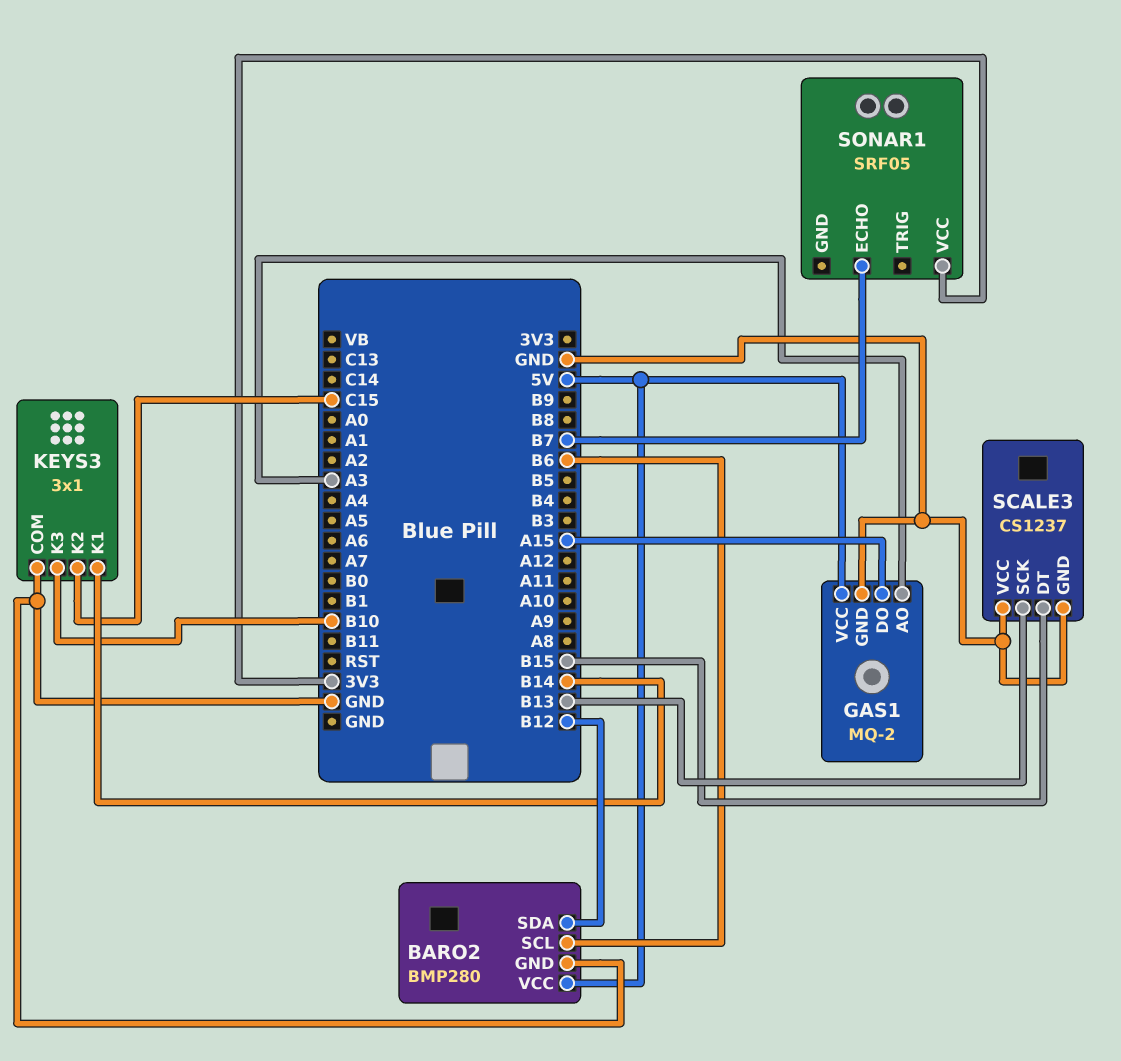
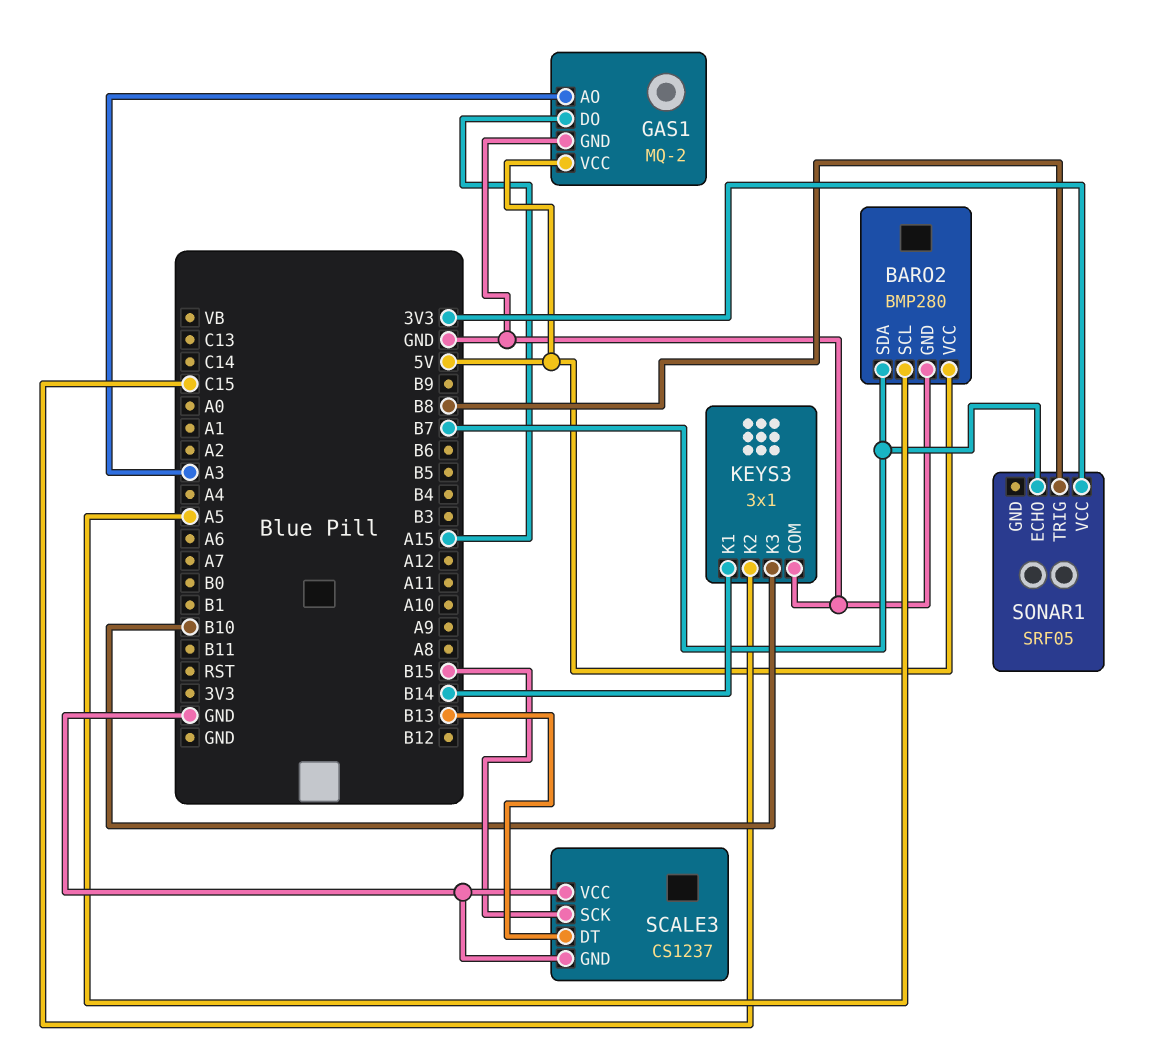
BARO2 pin SCL: B6 -> A5
BARO2 pin SDA: B12 -> B7
SCALE3 pin DT: B15 -> B13
SCALE3 pin SCK: B13 -> B15
SONAR1 pin TRIG: none -> B8

